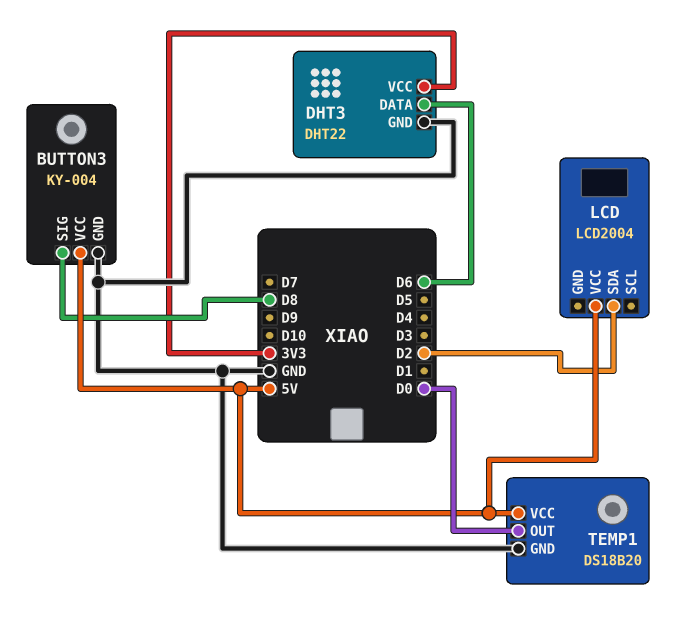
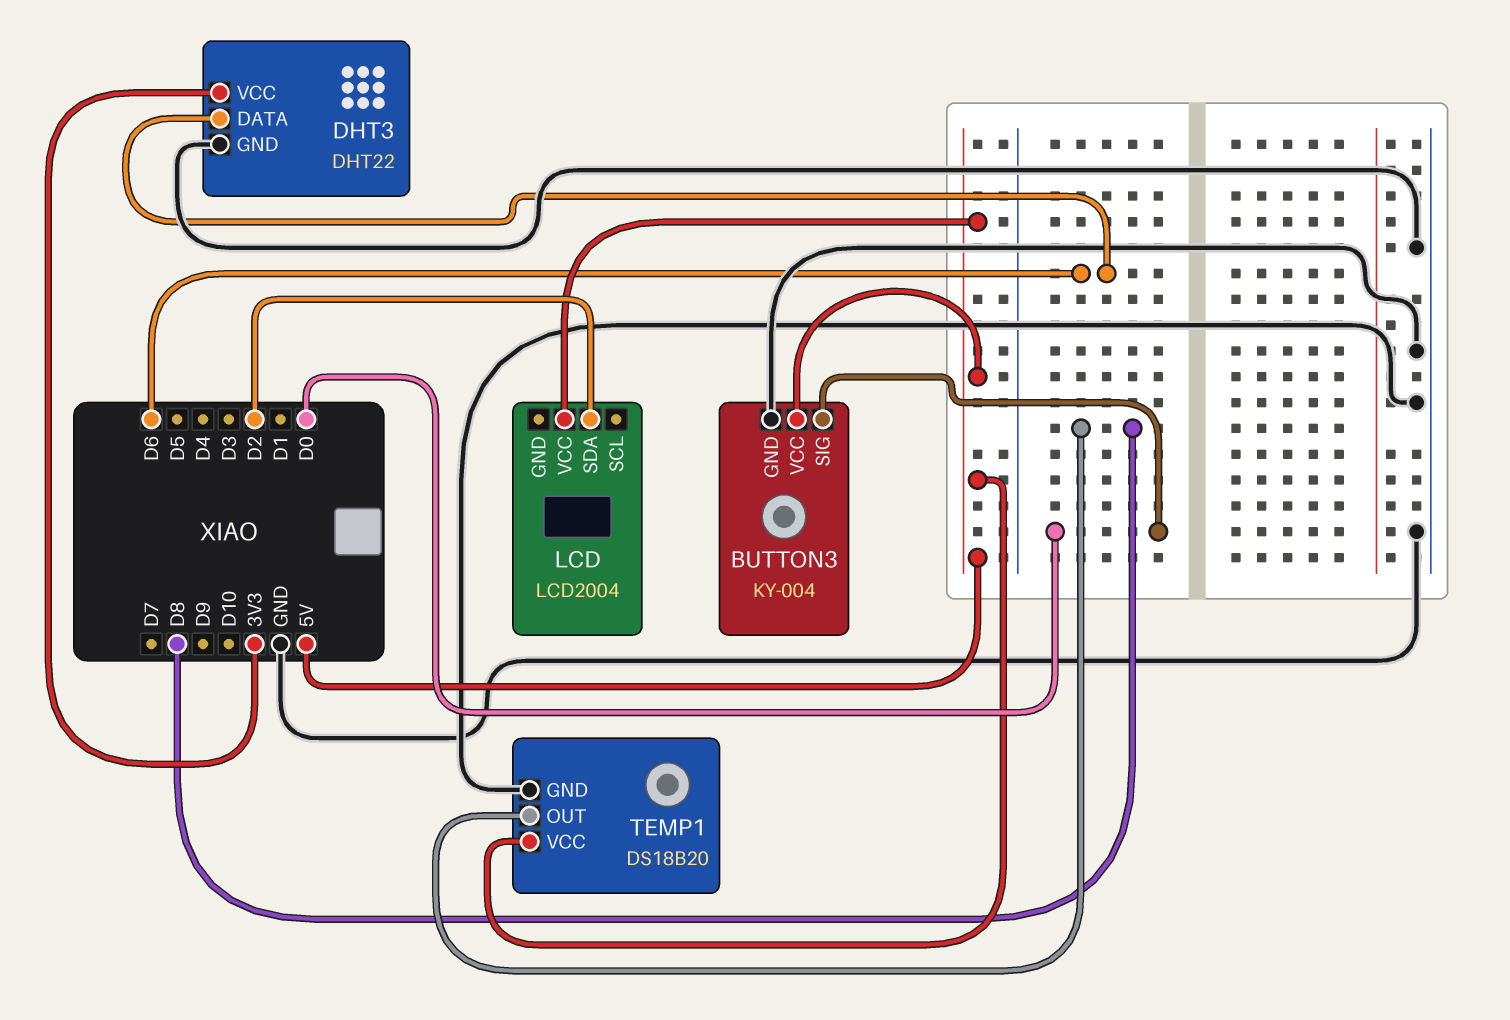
BUTTON3 pin SIG: D8 -> D0
TEMP1 pin OUT: D0 -> D8

